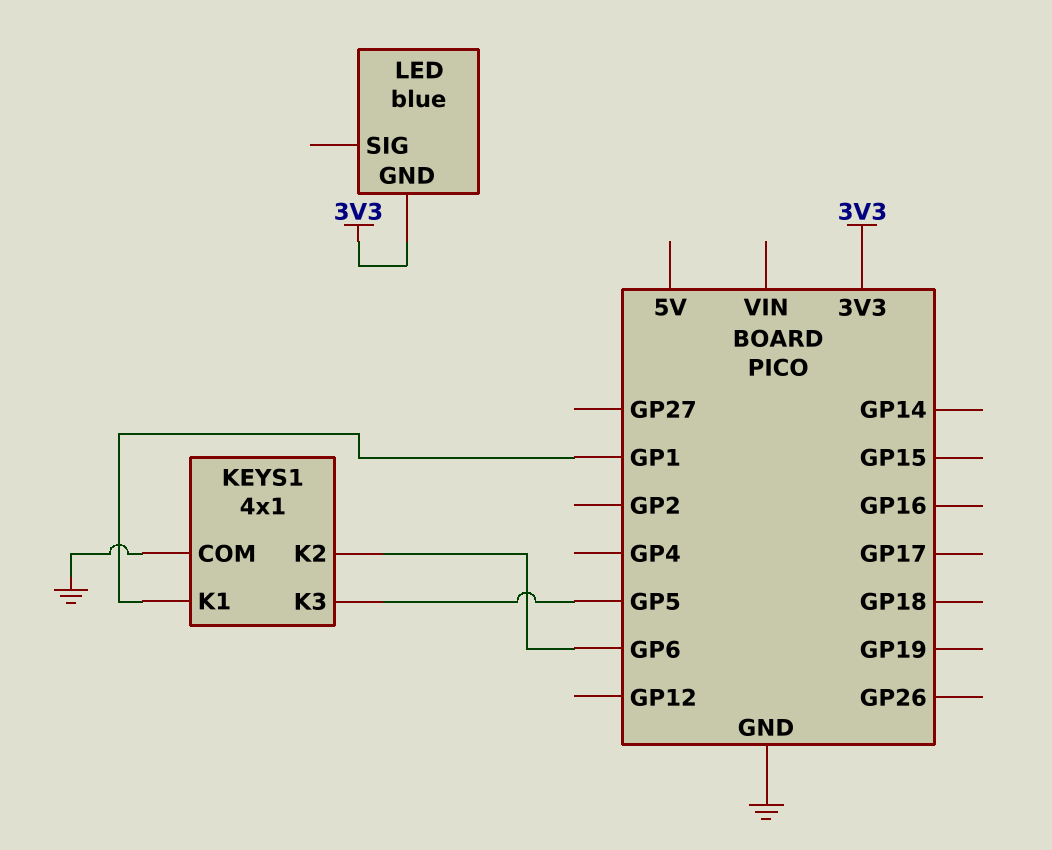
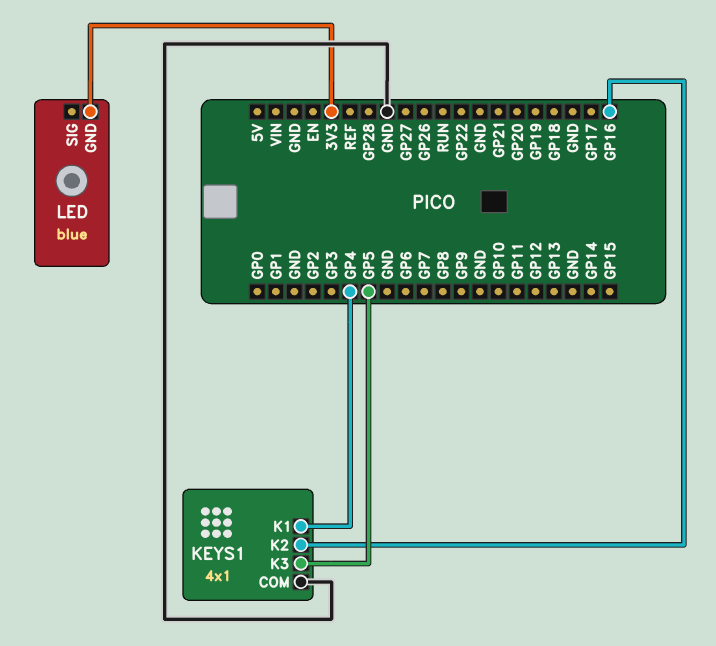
KEYS1 pin K1: GP1 -> GP4
KEYS1 pin K2: GP6 -> GP16

